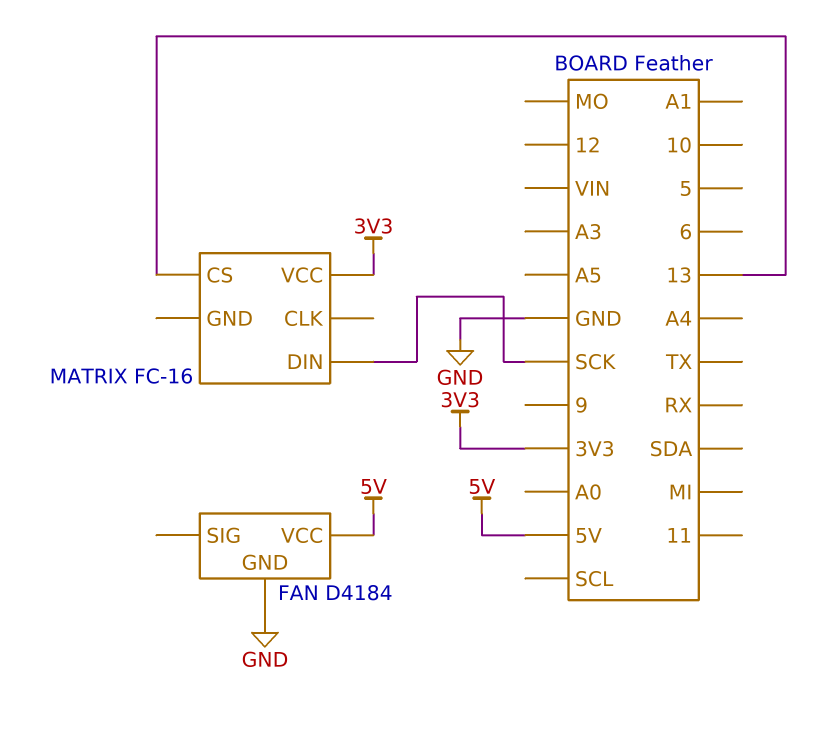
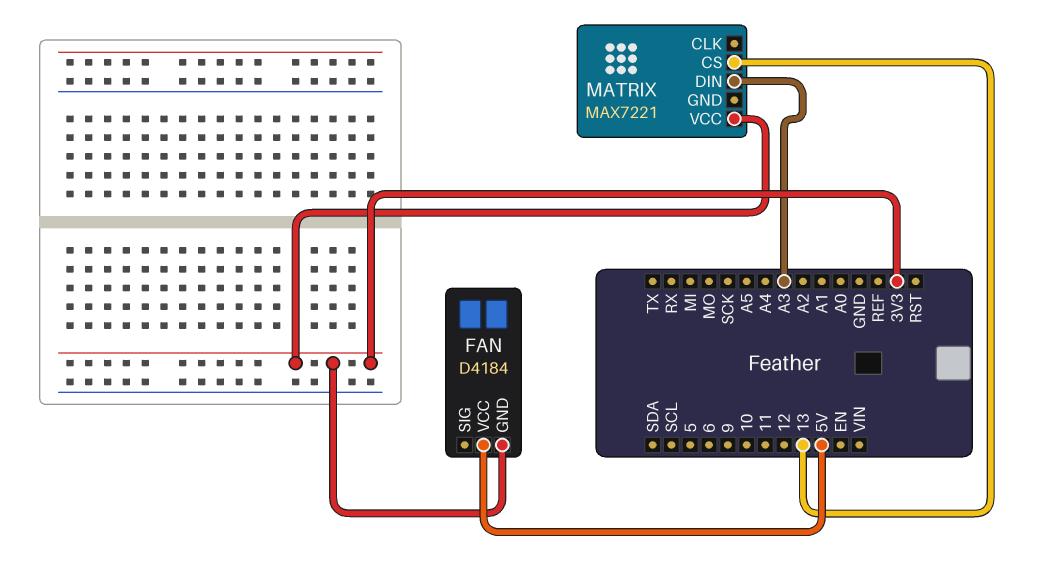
FAN pin GND: GND -> 3V3
MATRIX: FC-16 -> MAX7221
MATRIX pin DIN: SCK -> A3

